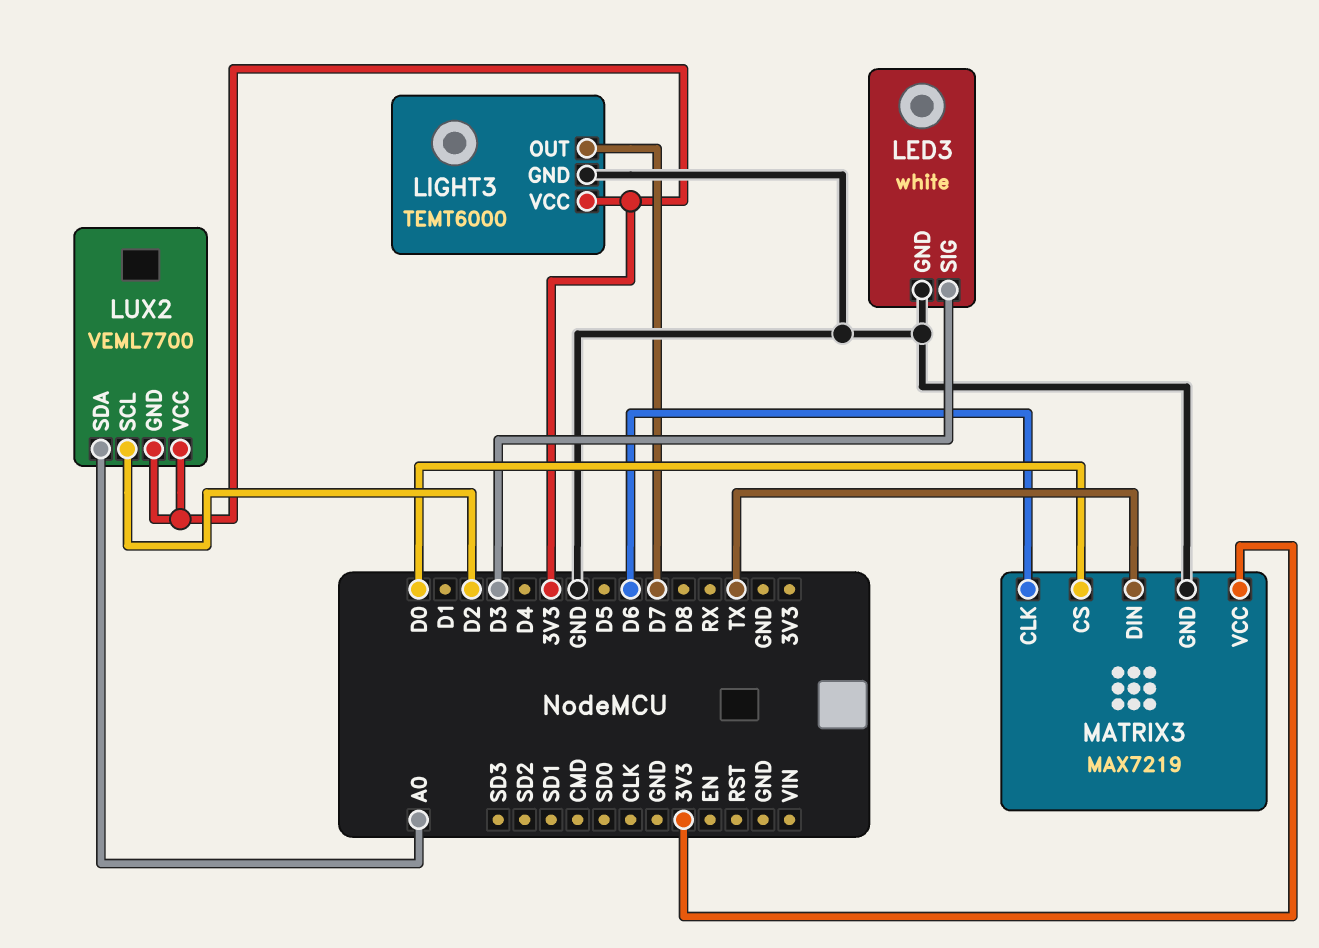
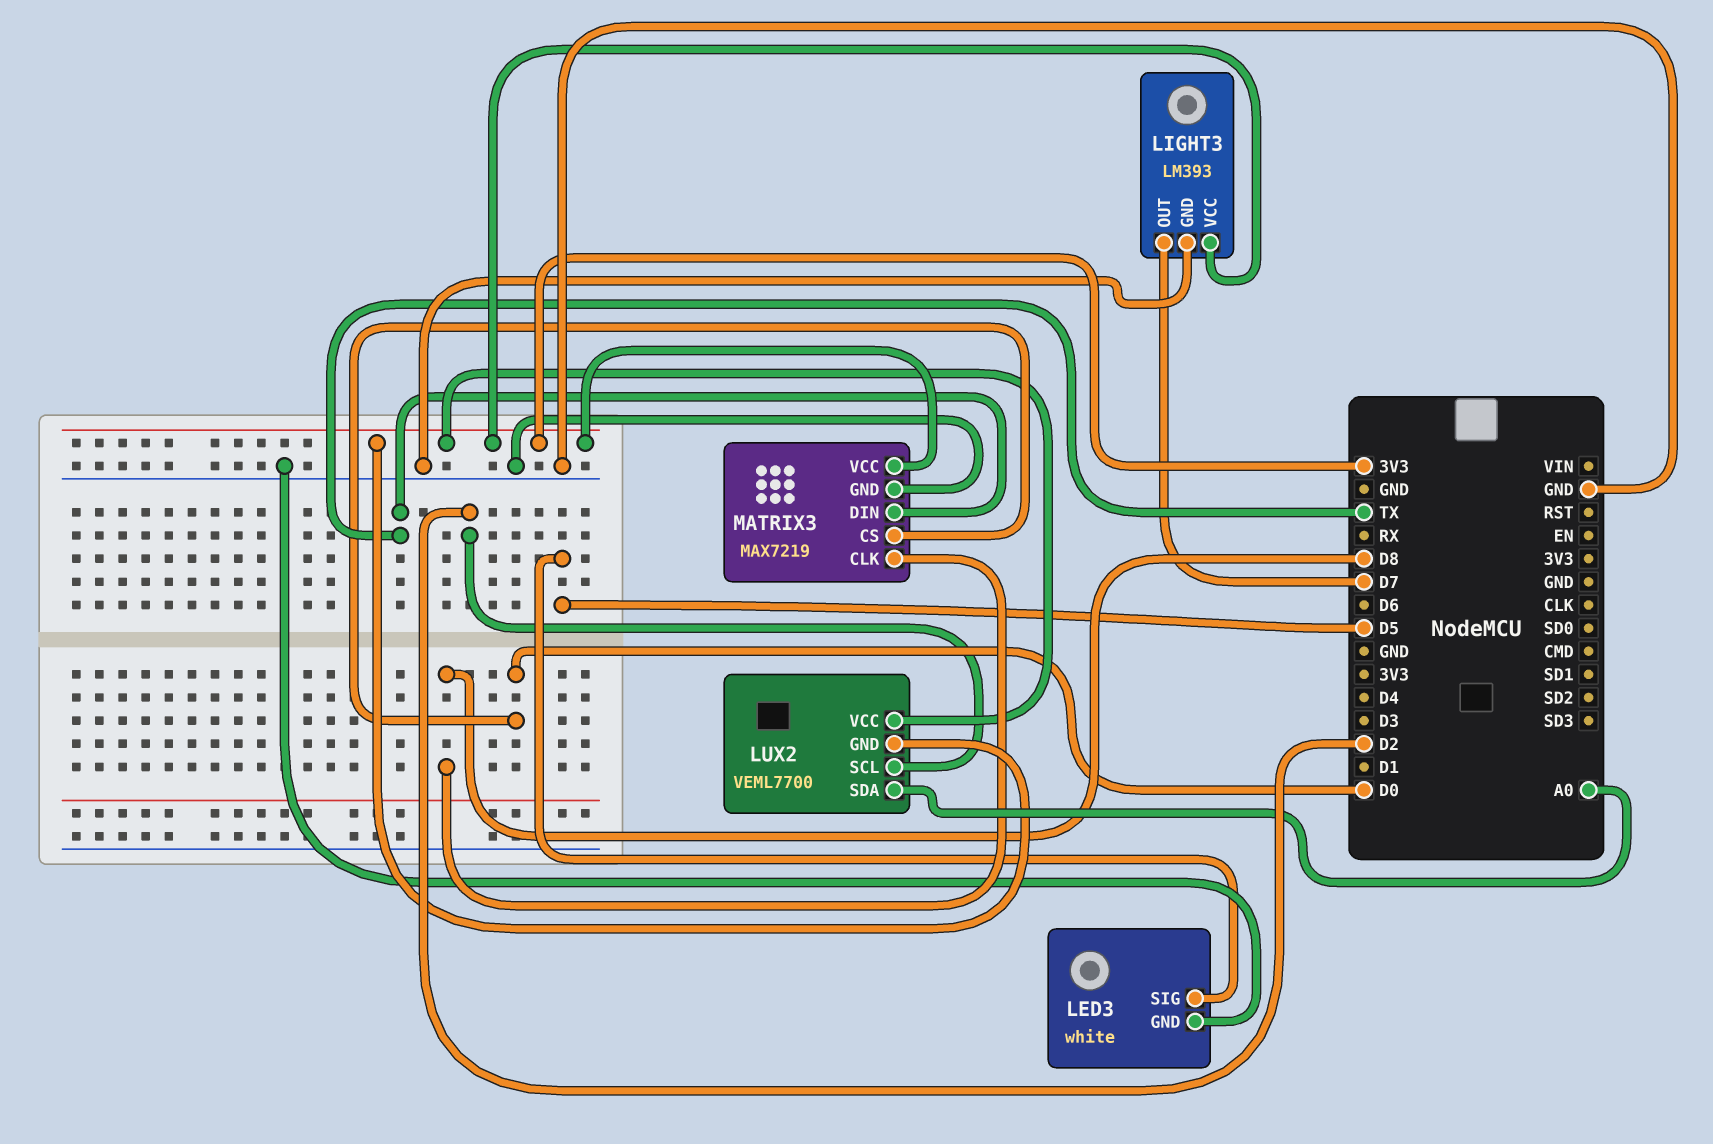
LED3 pin SIG: D3 -> D5
LIGHT3: TEMT6000 -> LM393
MATRIX3 pin CLK: D6 -> D8

